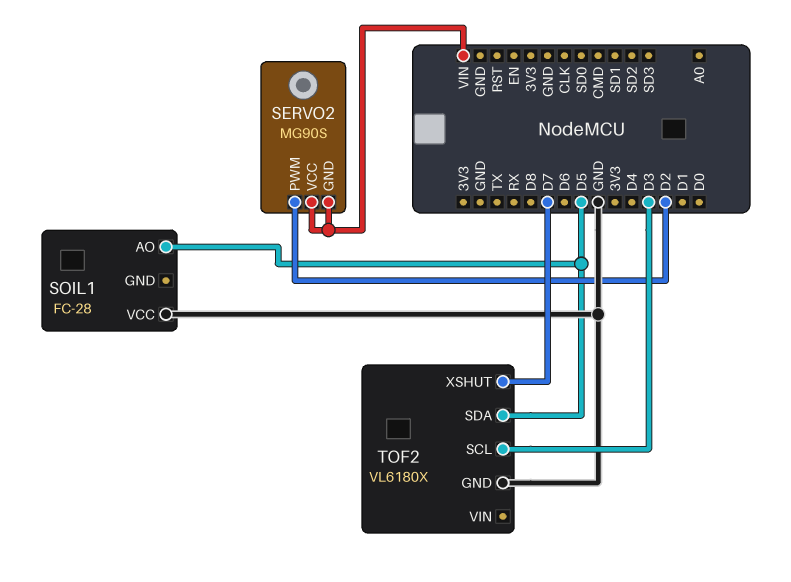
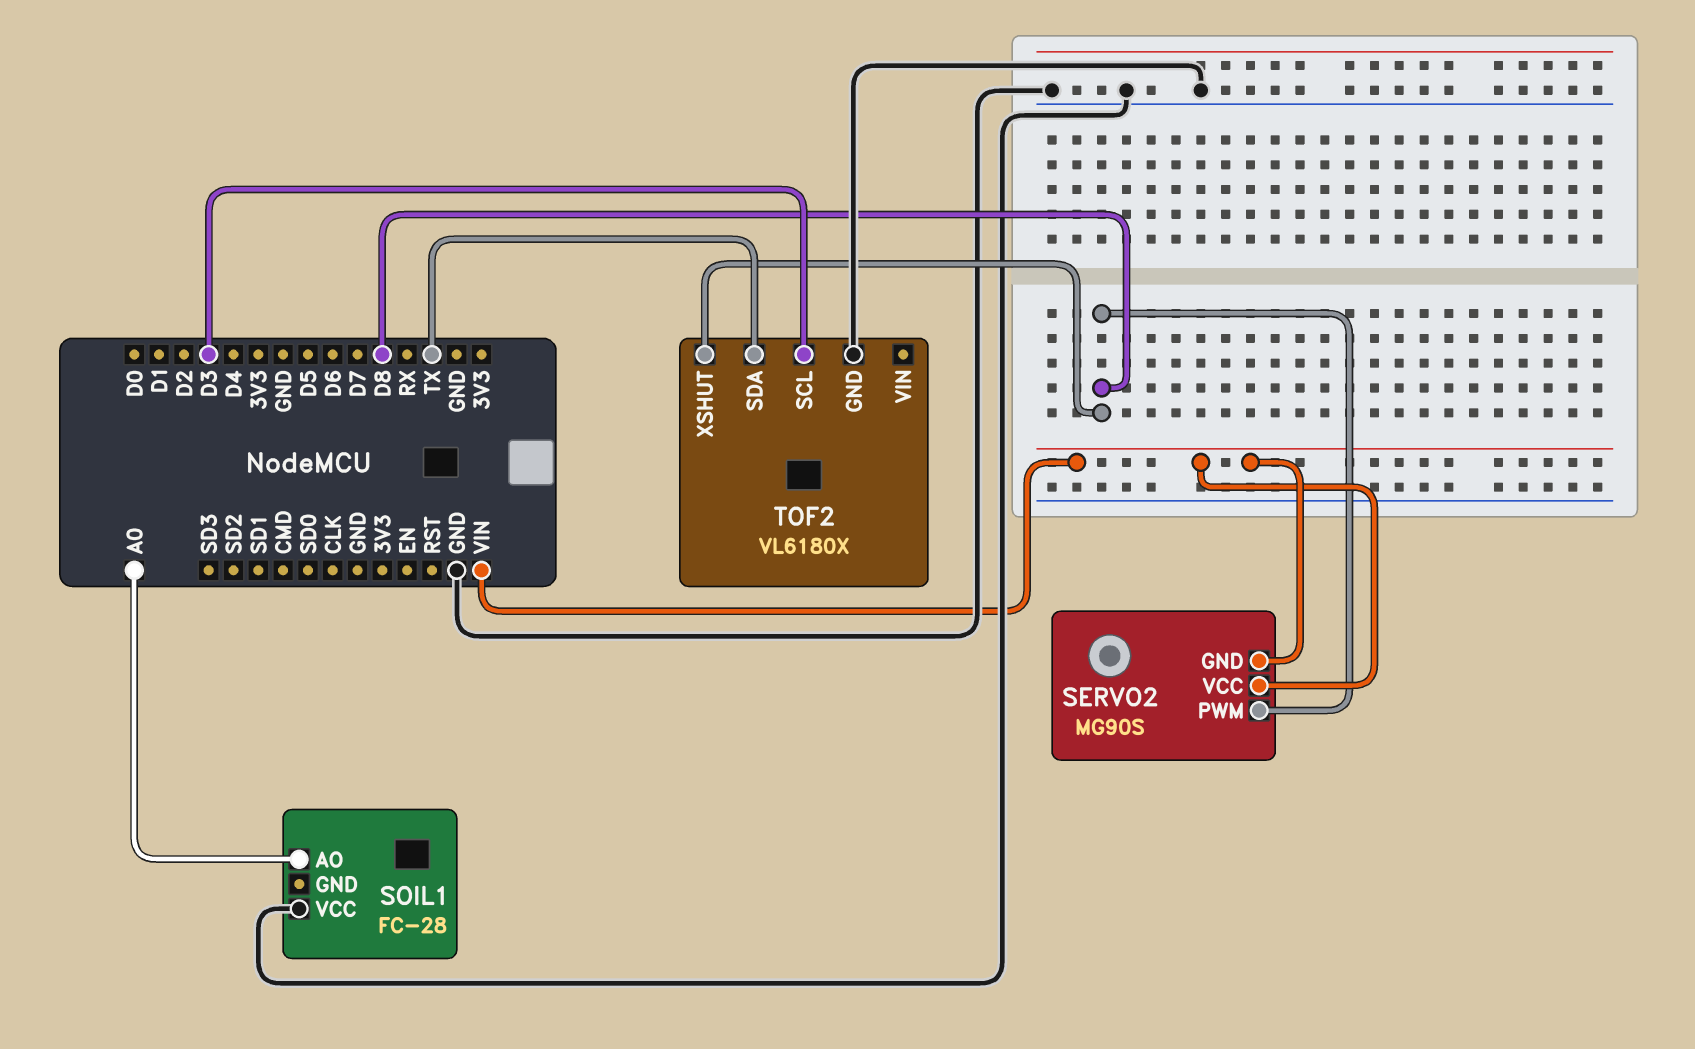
SERVO2 pin PWM: D2 -> D8
SOIL1 pin AO: D5 -> A0
TOF2 pin SDA: D5 -> TX
TOF2 pin XSHUT: D7 -> D8

